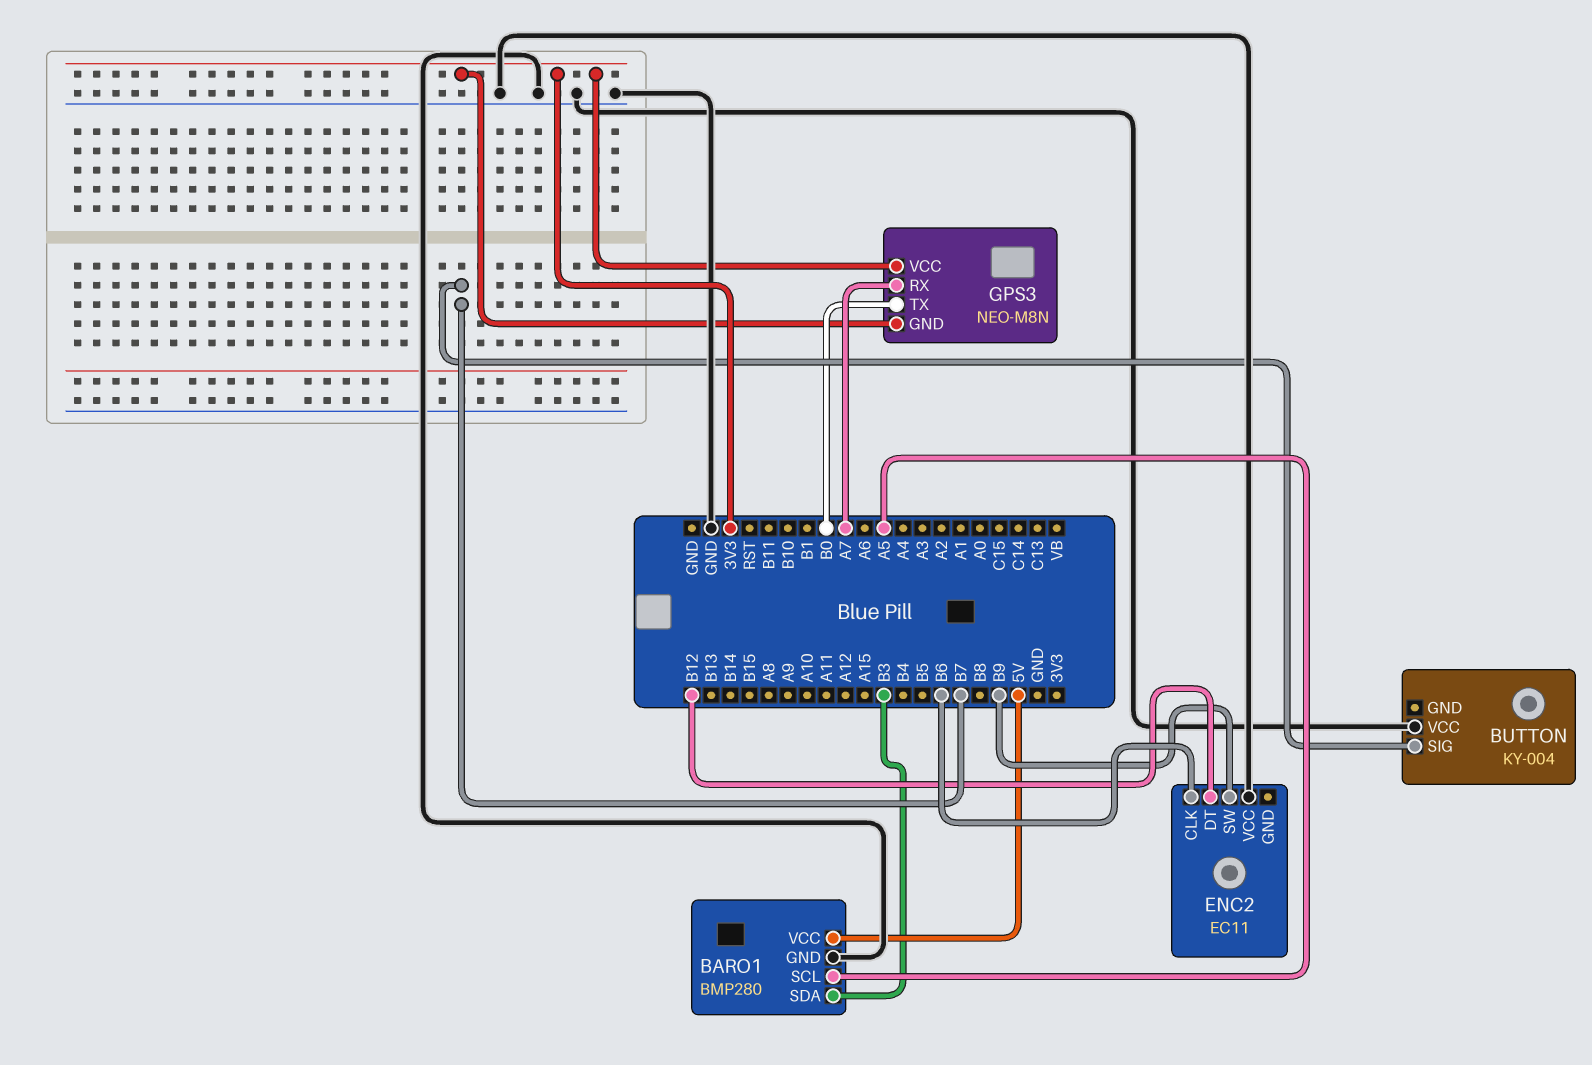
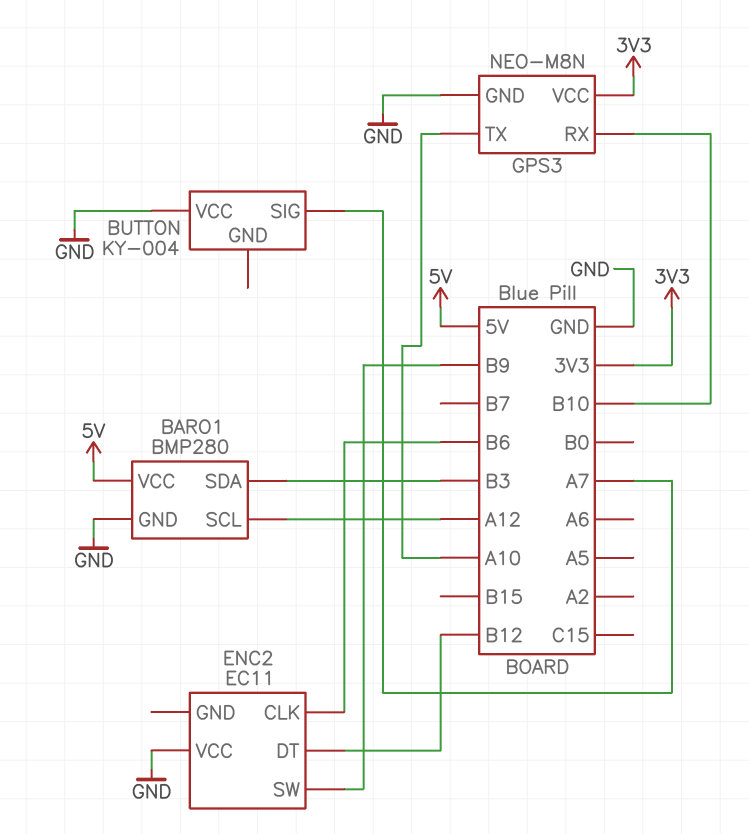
BARO1 pin SCL: A5 -> A12
BUTTON pin SIG: B7 -> A7
GPS3 pin GND: 3V3 -> GND
GPS3 pin RX: A7 -> B10
GPS3 pin TX: B0 -> A10

